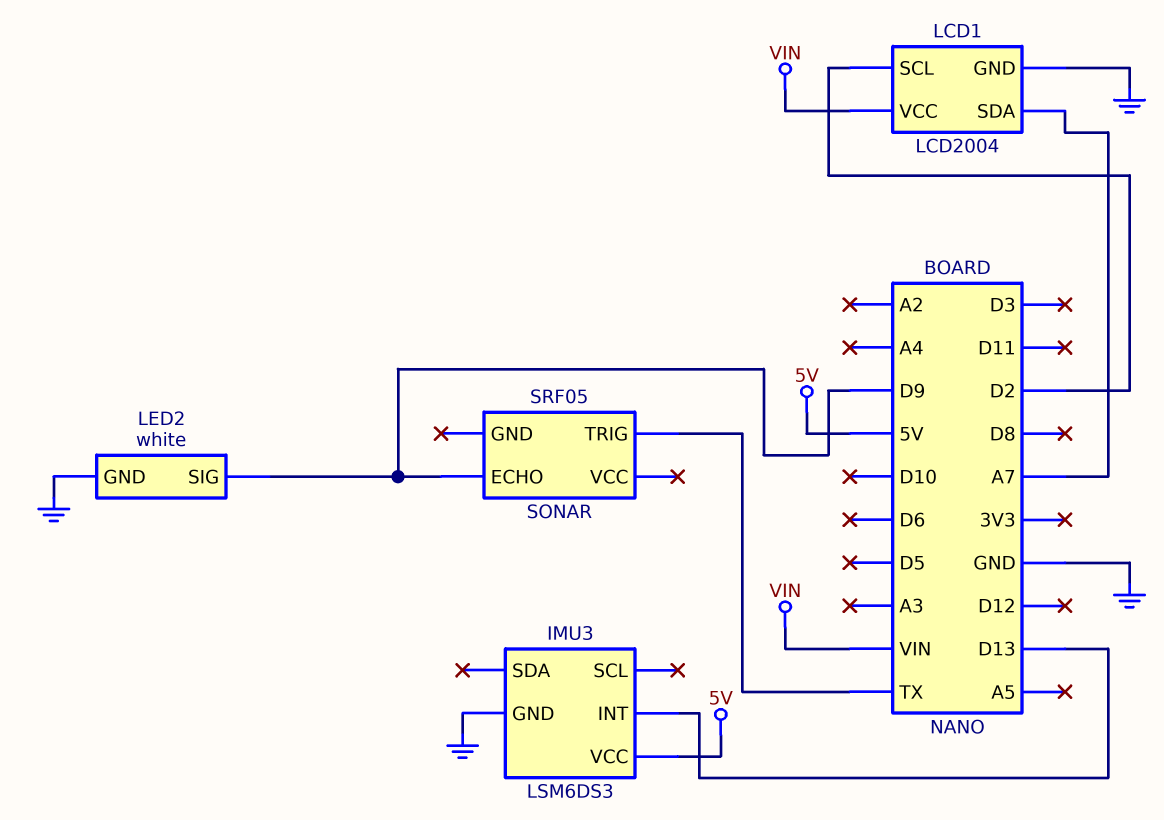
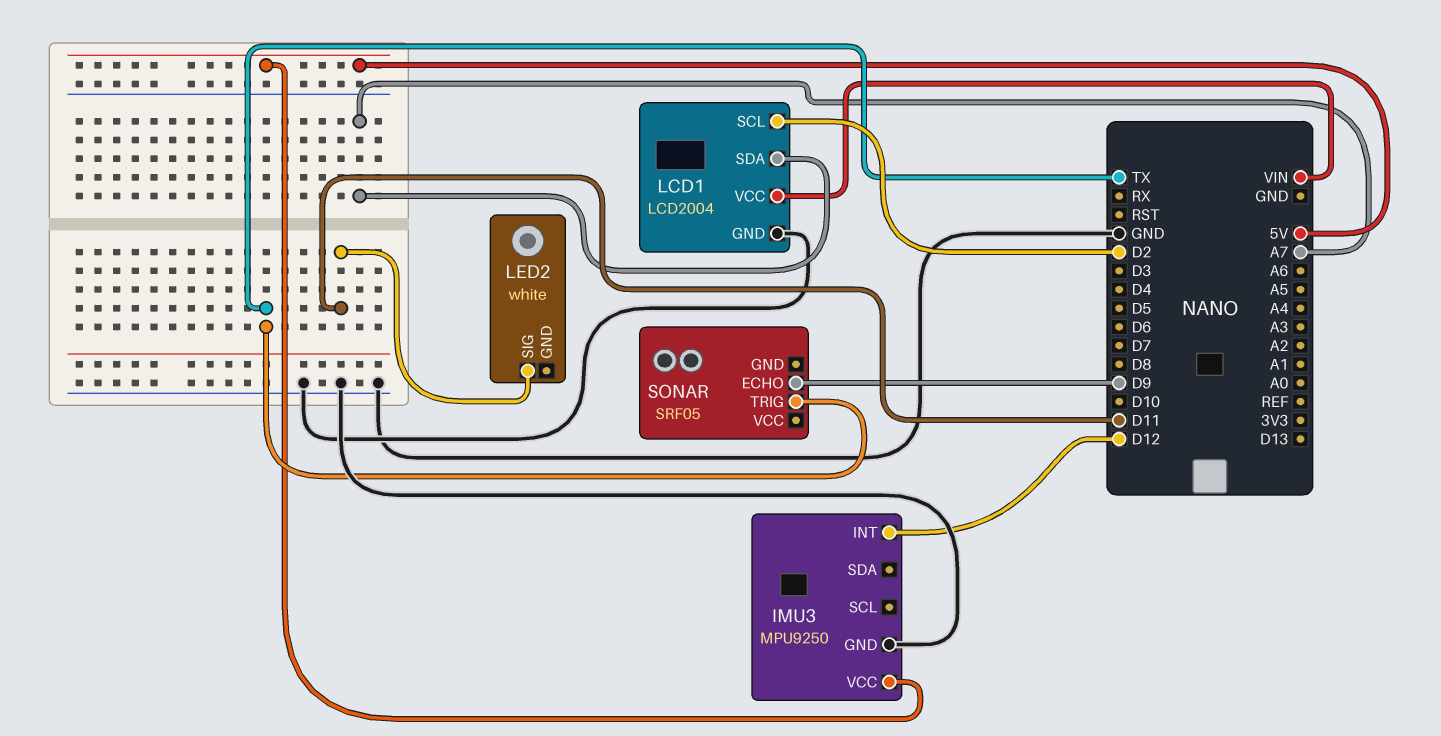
IMU3: LSM6DS3 -> MPU9250
IMU3 pin INT: D13 -> D12
LED2 pin GND: GND -> none
LED2 pin SIG: D9 -> D11

